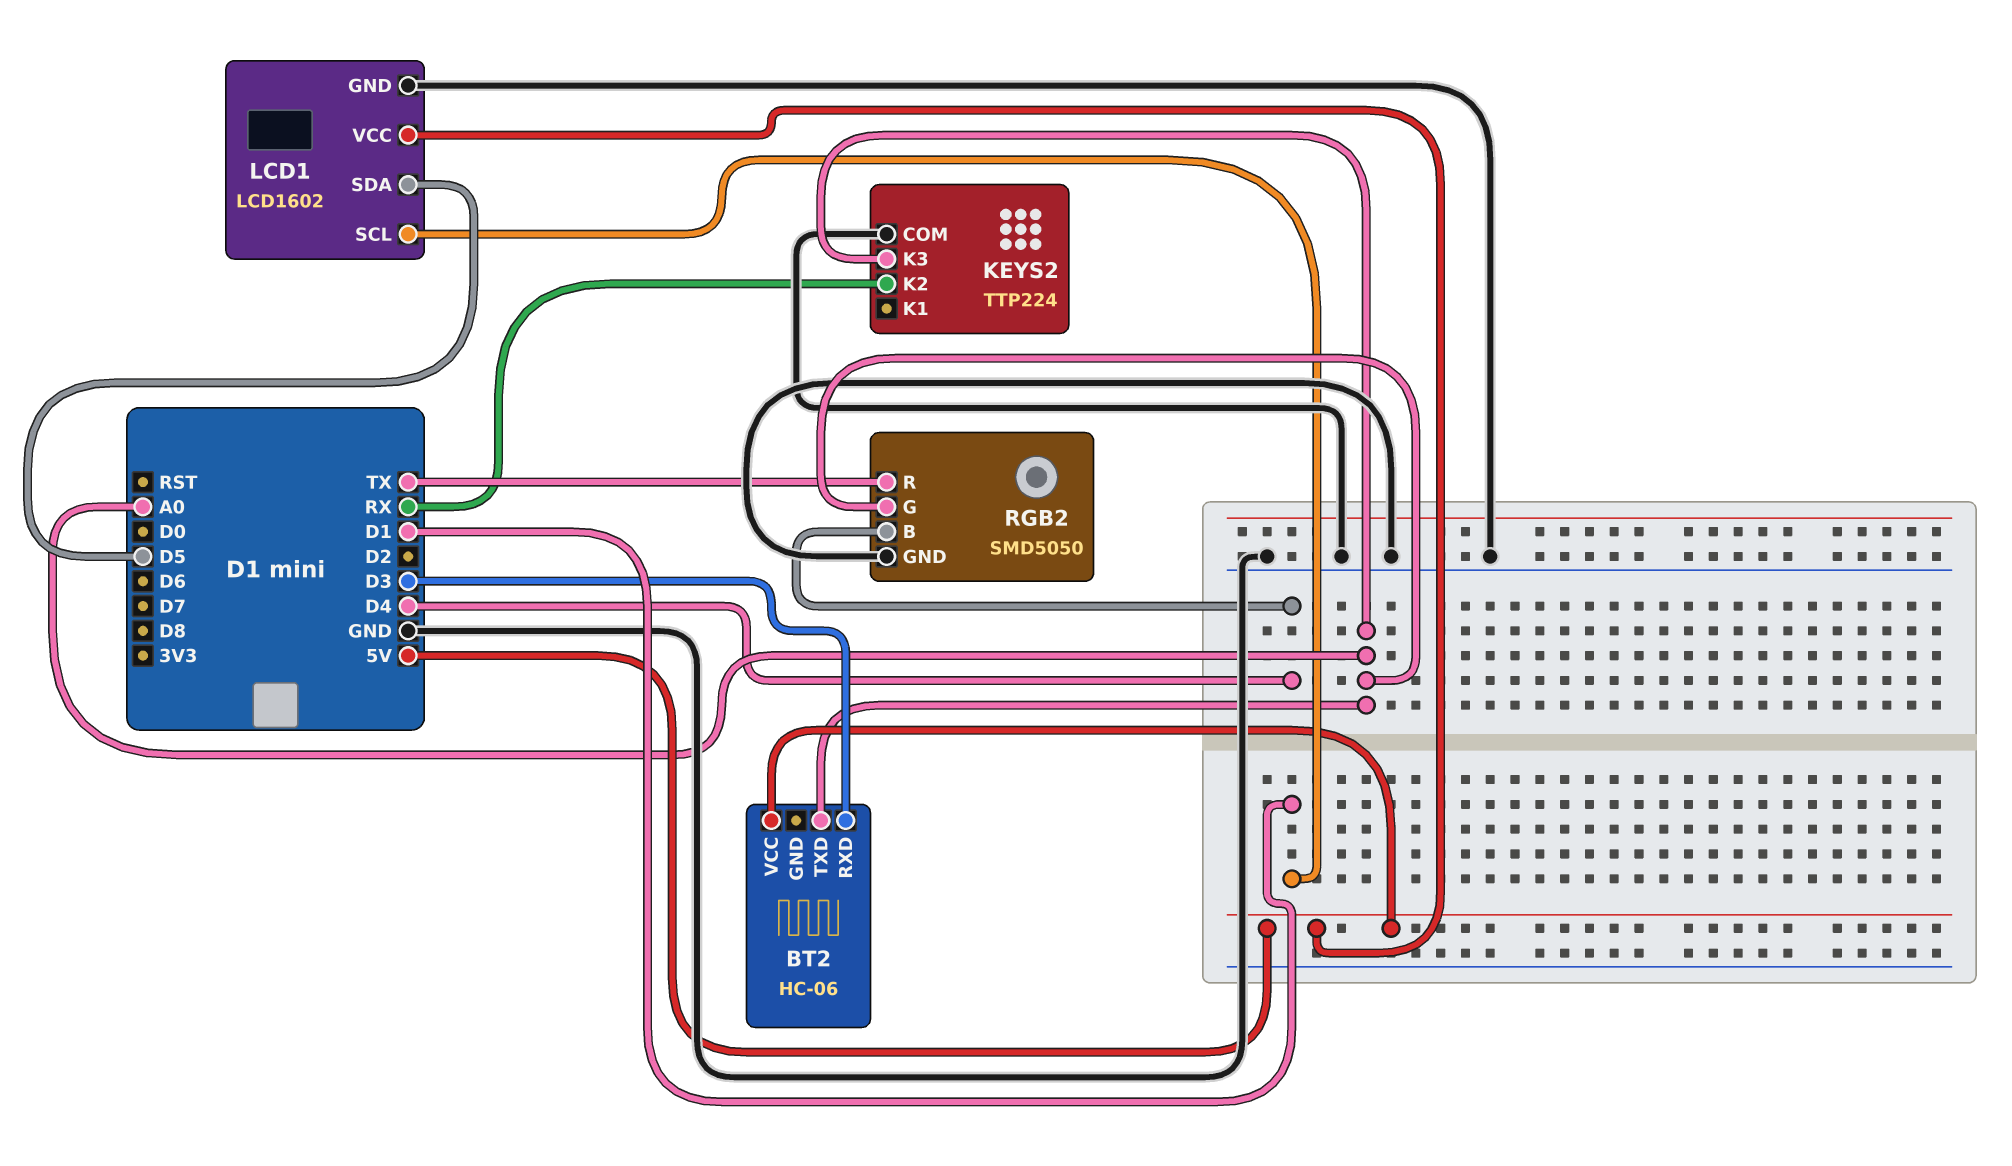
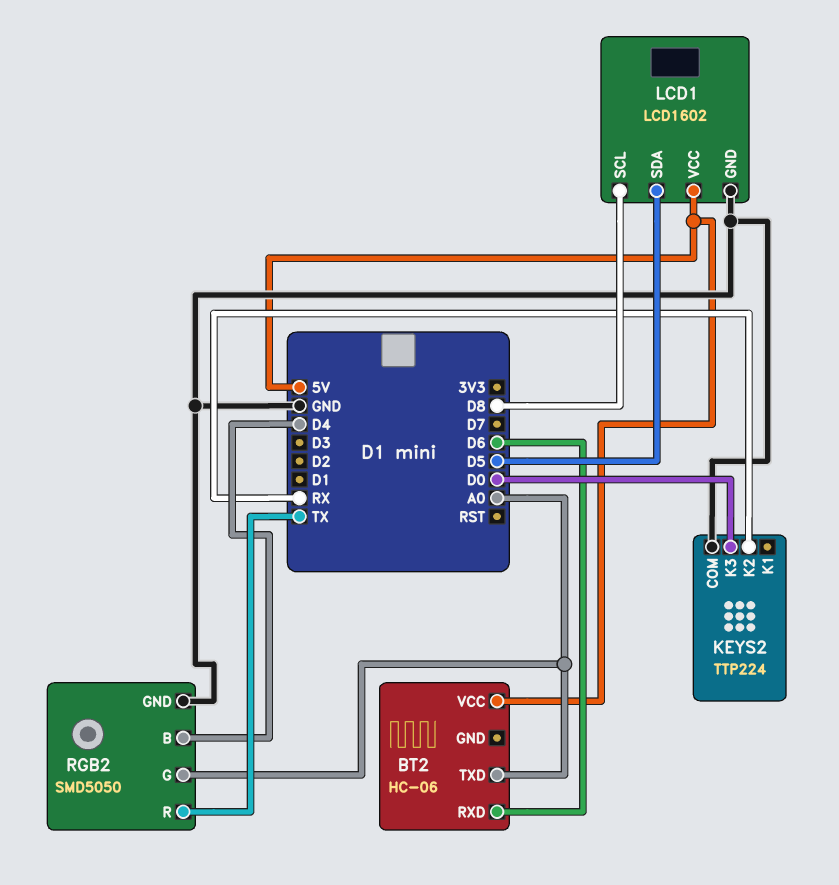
BT2 pin RXD: D3 -> D6
KEYS2 pin K3: A0 -> D0
LCD1 pin SCL: D1 -> D8

